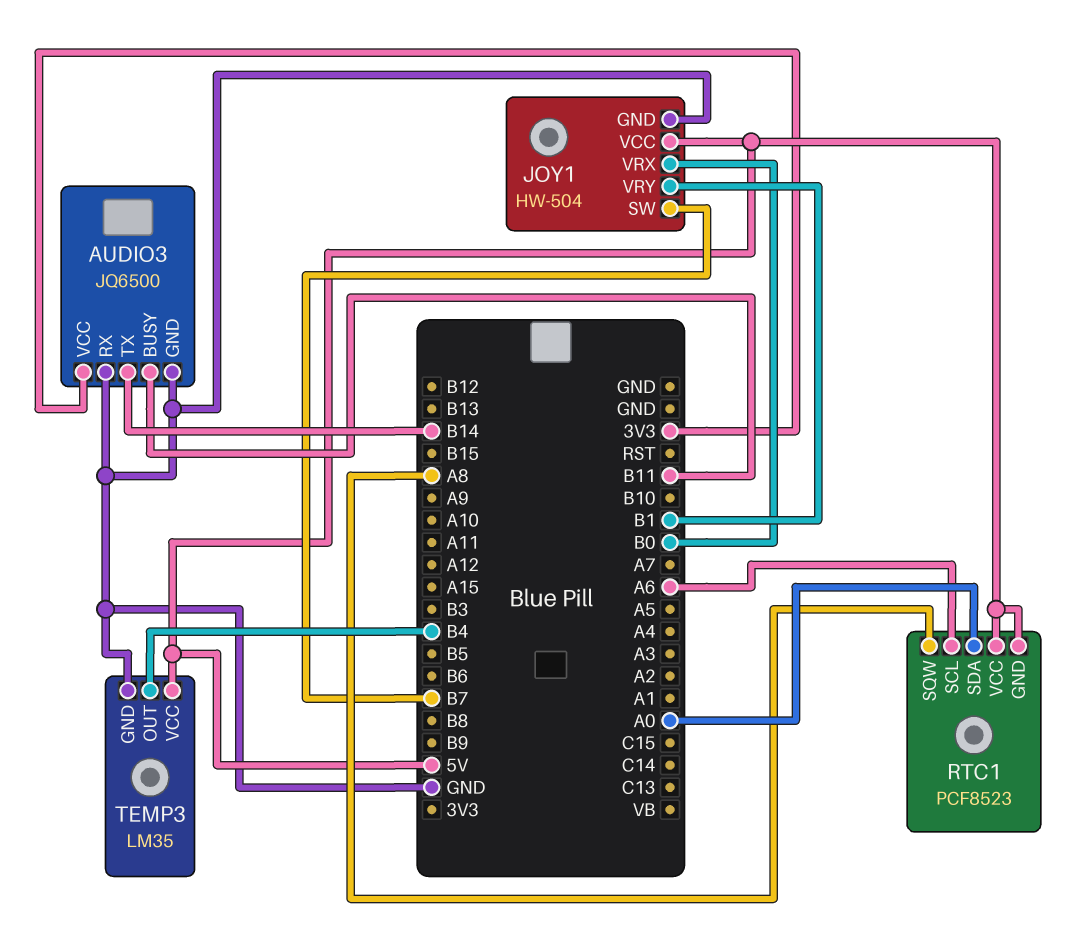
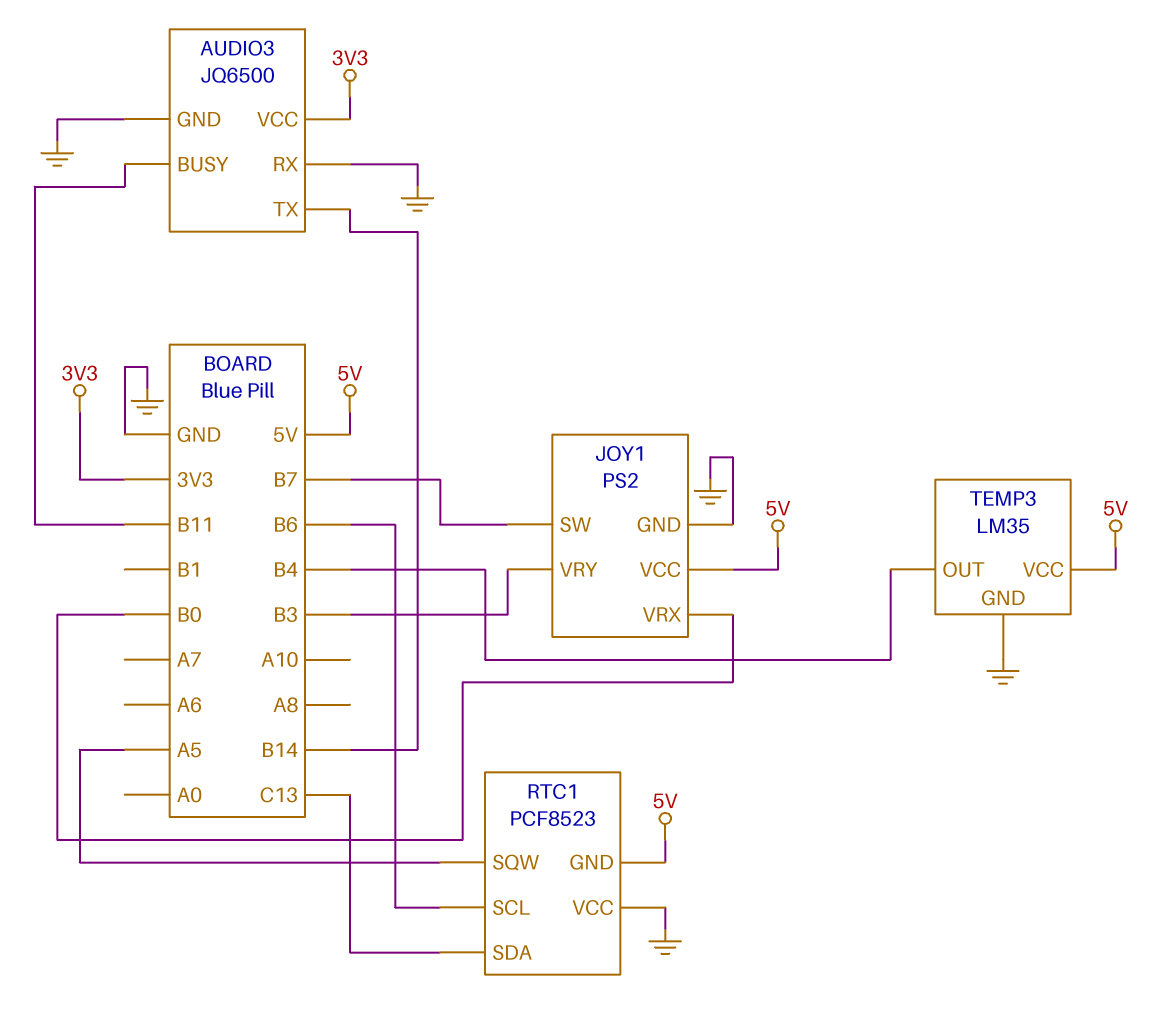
JOY1: HW-504 -> PS2
JOY1 pin VRY: B1 -> B3
RTC1 pin SCL: A6 -> B6
RTC1 pin SDA: A0 -> C13
RTC1 pin SQW: A8 -> A5
RTC1 pin VCC: 5V -> GND

